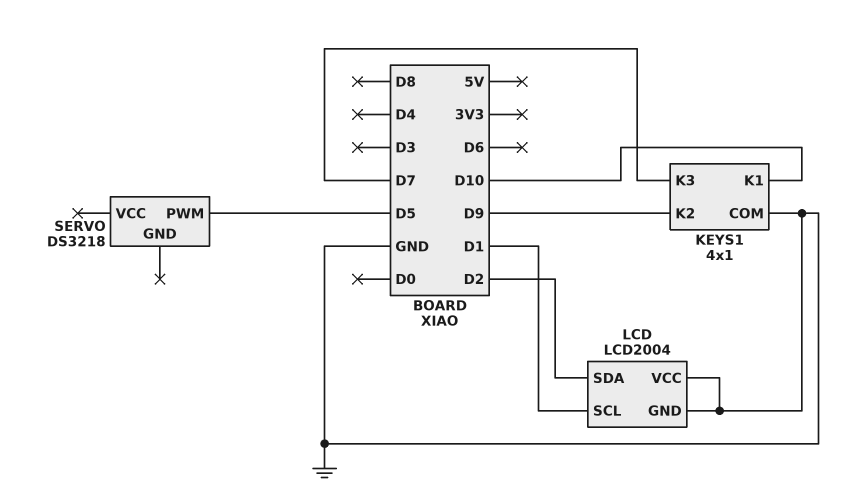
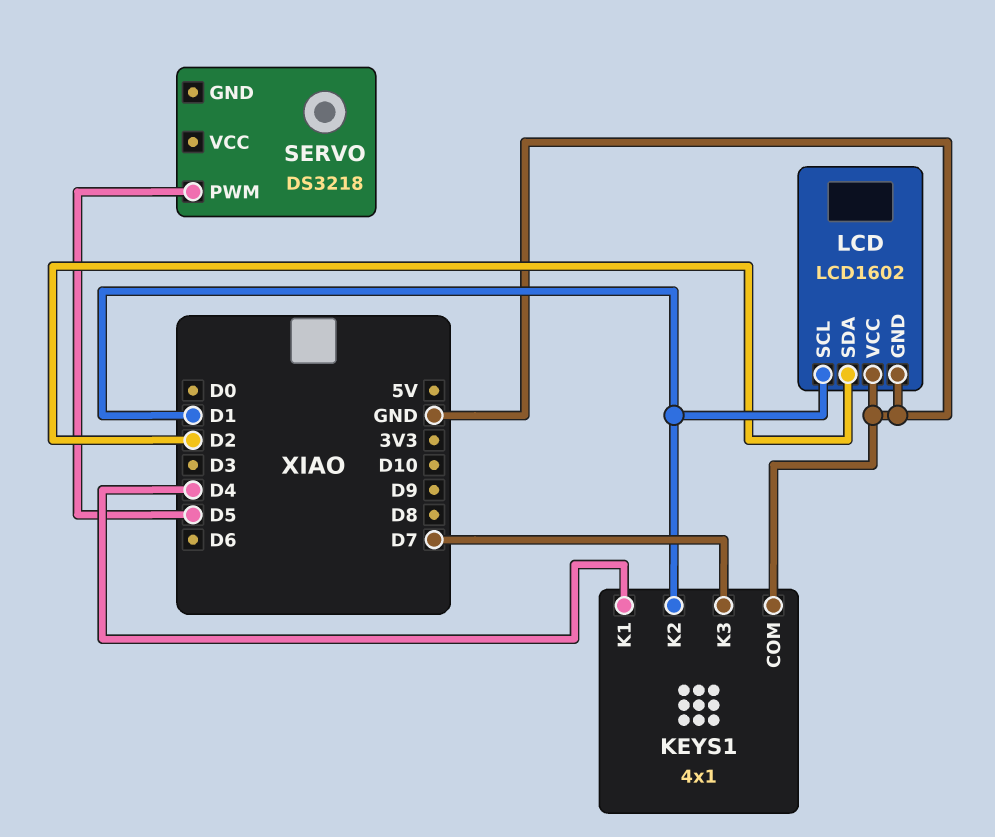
KEYS1 pin K1: D10 -> D4
KEYS1 pin K2: D9 -> D1
LCD: LCD2004 -> LCD1602

